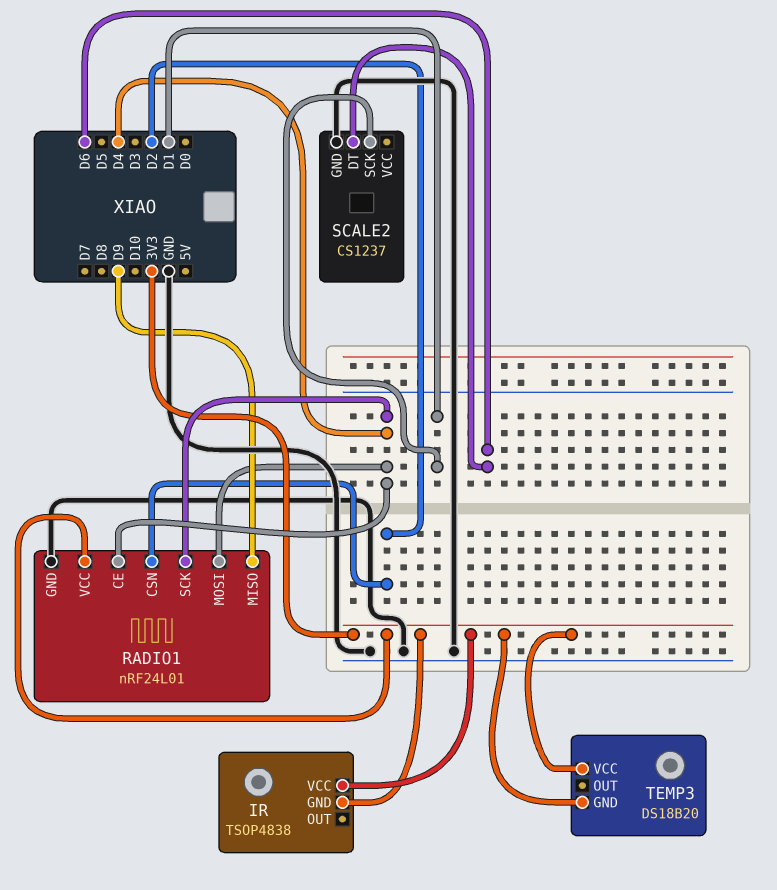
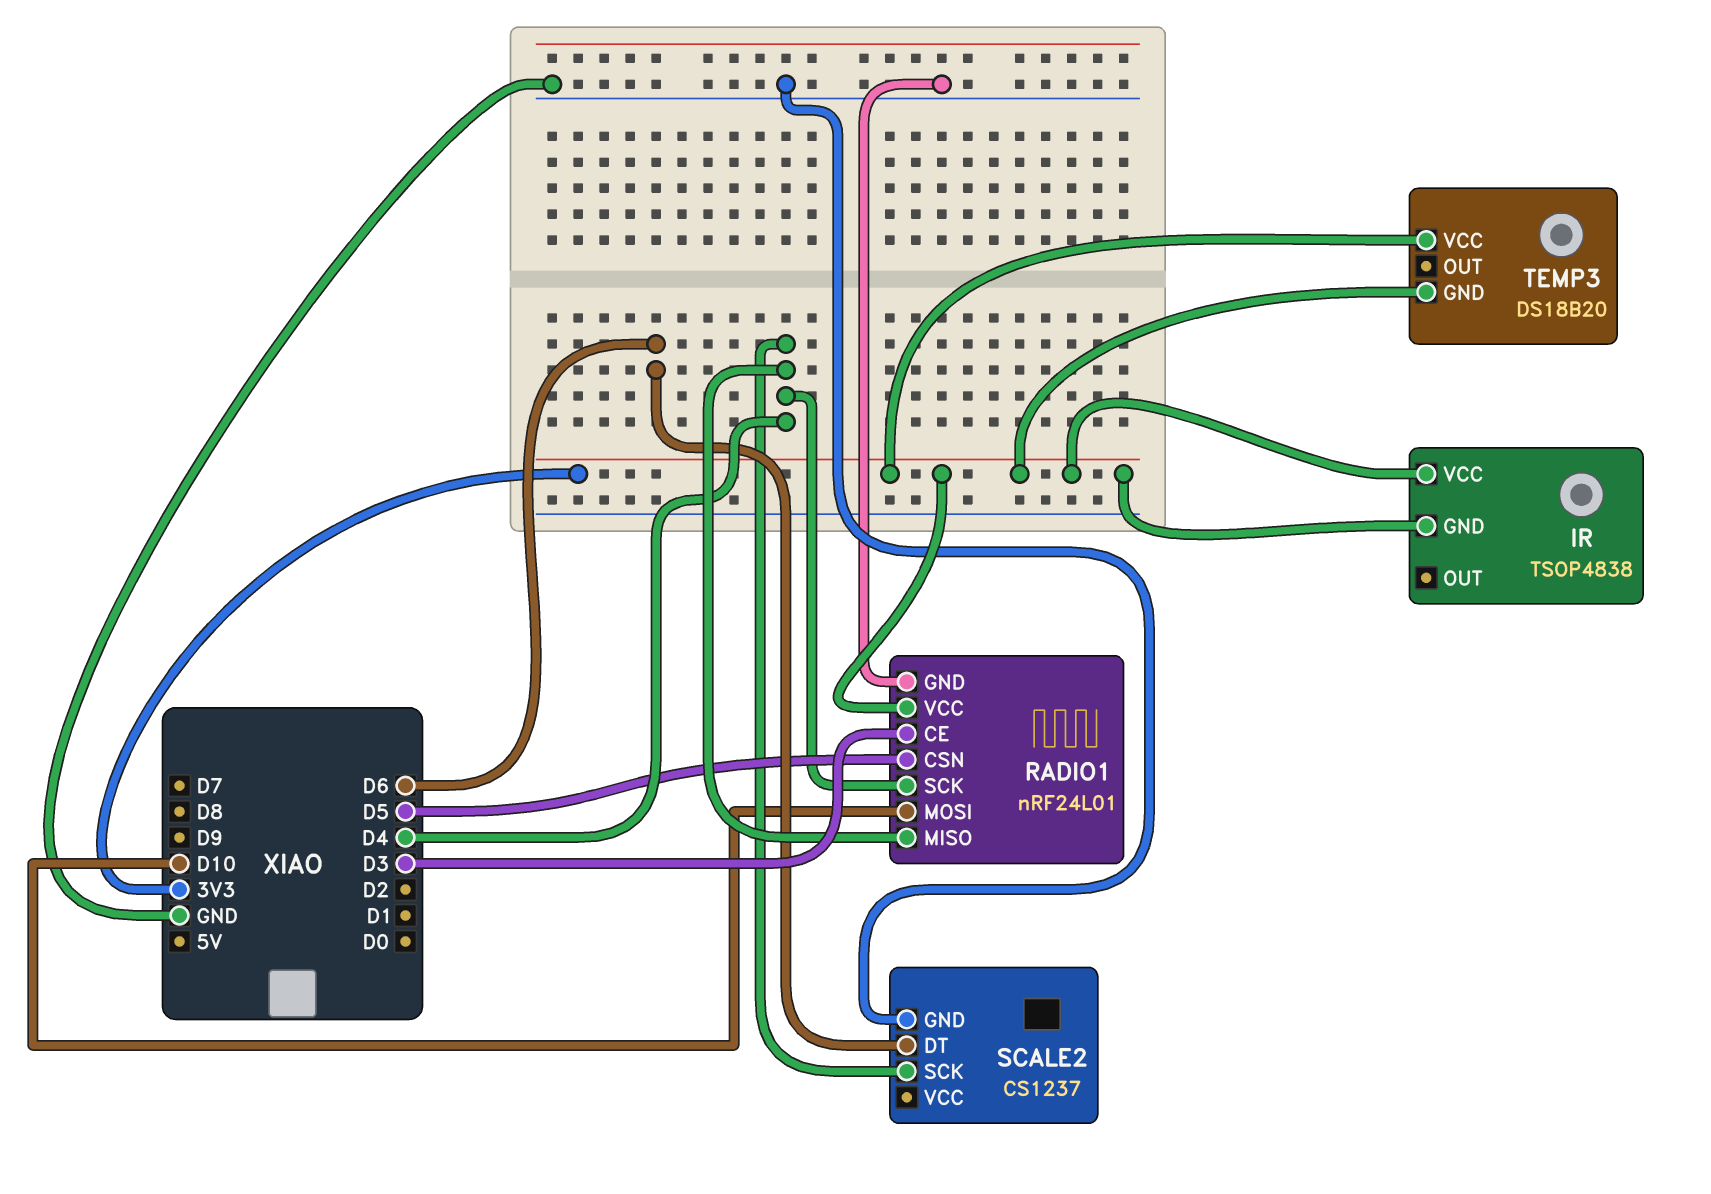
RADIO1 pin CE: D4 -> D3
RADIO1 pin CSN: D2 -> D5
RADIO1 pin MISO: D9 -> D4
RADIO1 pin MOSI: D4 -> D10
SCALE2 pin SCK: D1 -> D4

